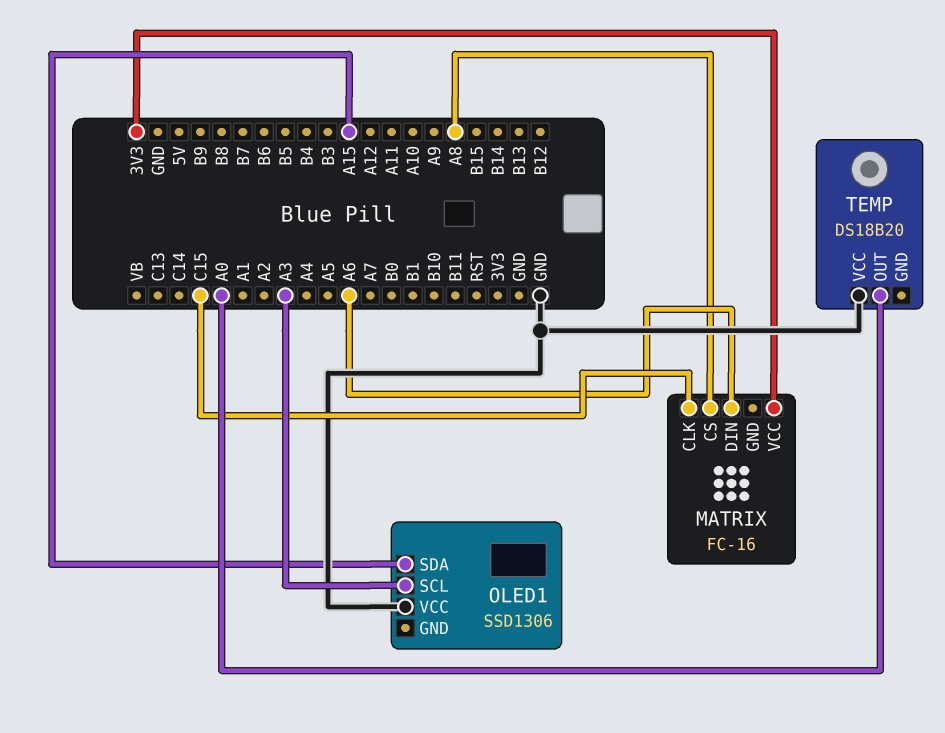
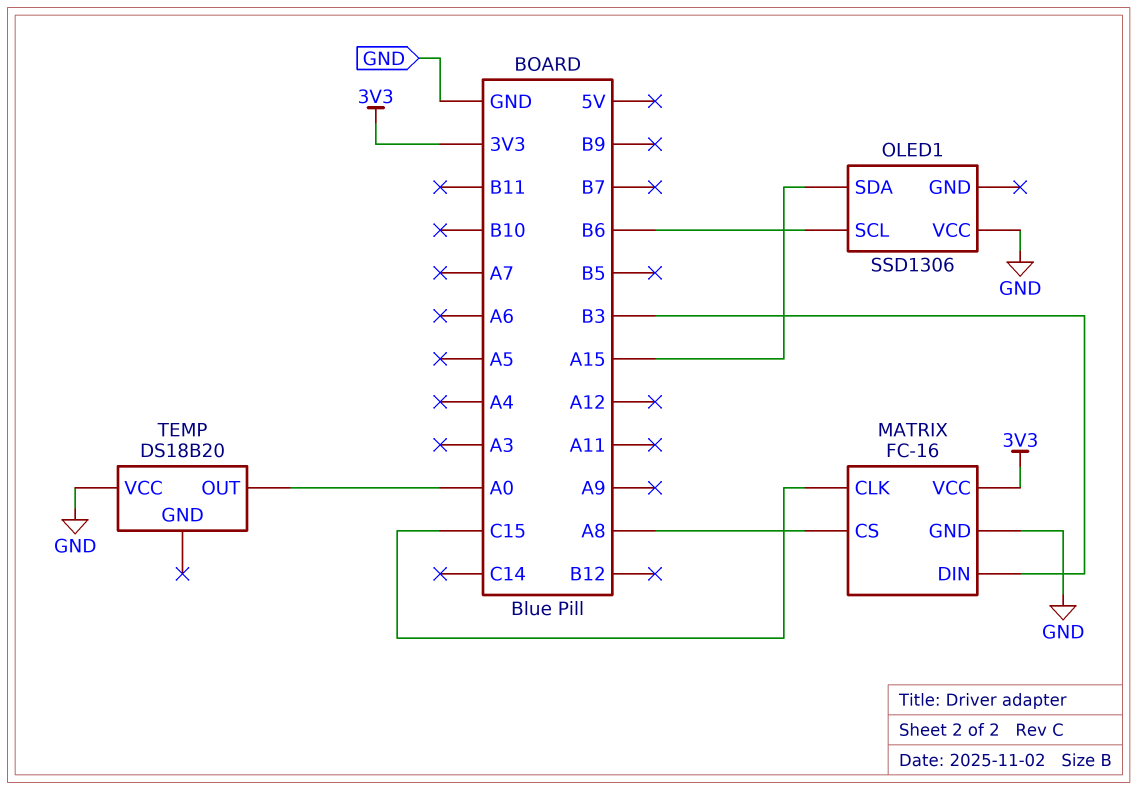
MATRIX pin DIN: A6 -> B3
MATRIX pin GND: none -> GND
OLED1 pin SCL: A3 -> B6

